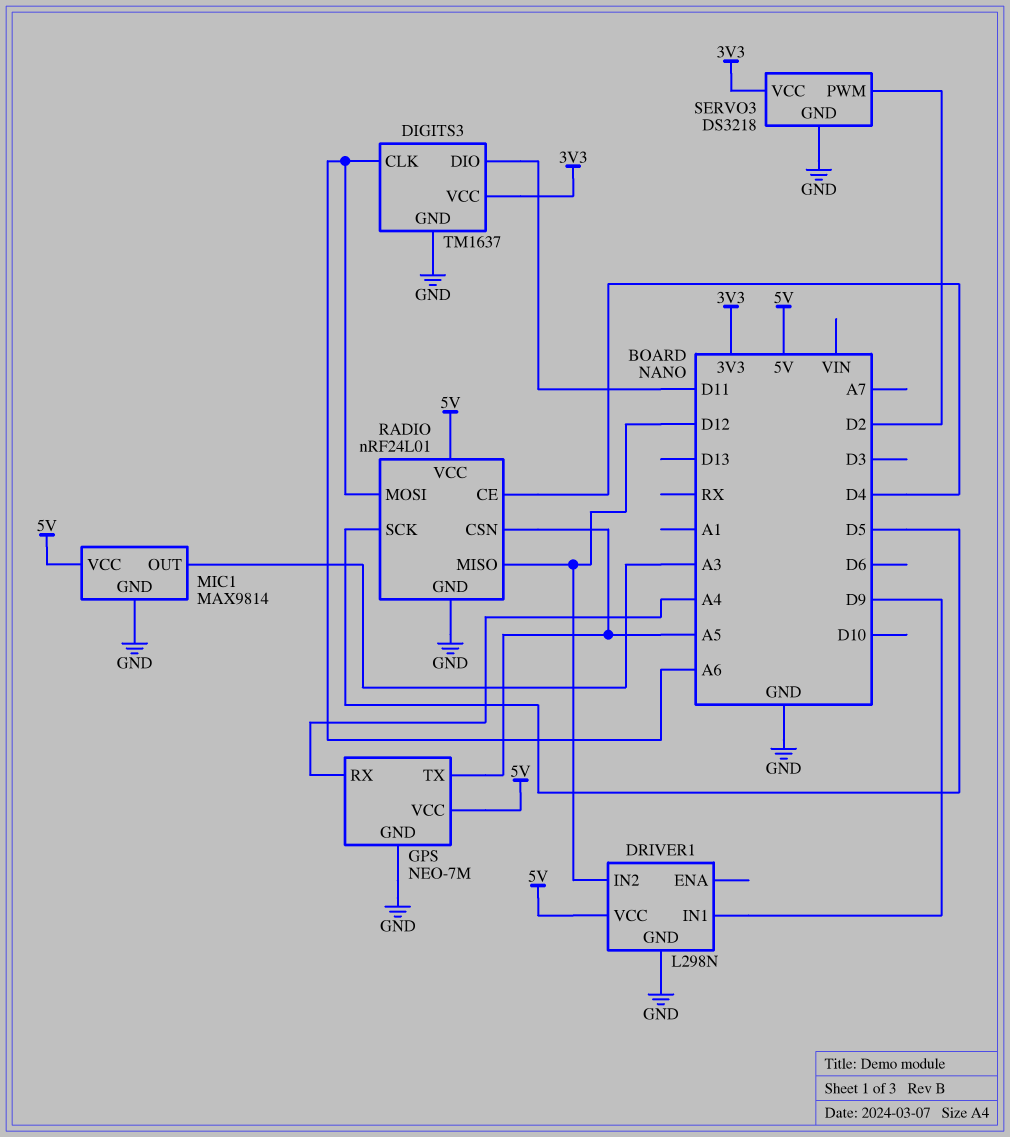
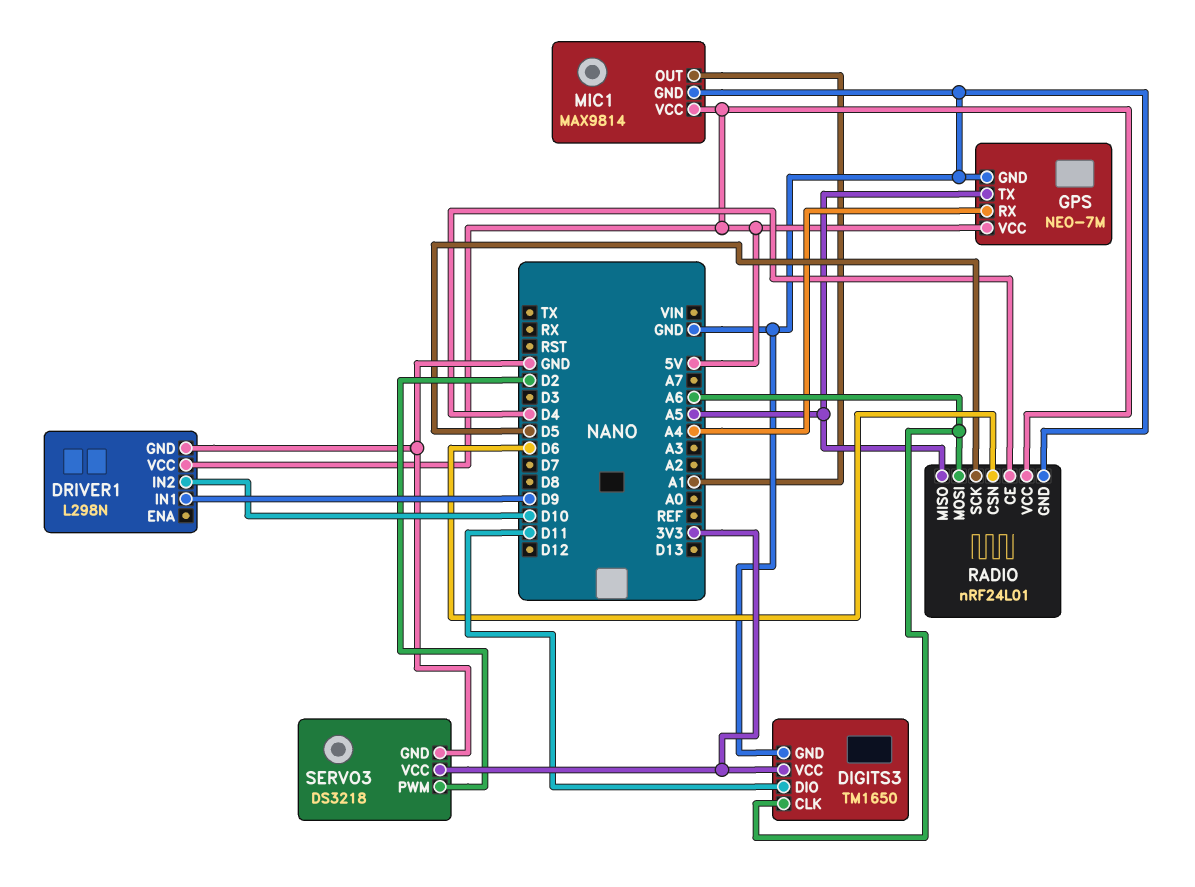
DIGITS3: TM1637 -> TM1650
DRIVER1 pin IN2: D12 -> D10
MIC1 pin OUT: A3 -> A1
RADIO pin CSN: A5 -> D6
RADIO pin MISO: D12 -> A5

